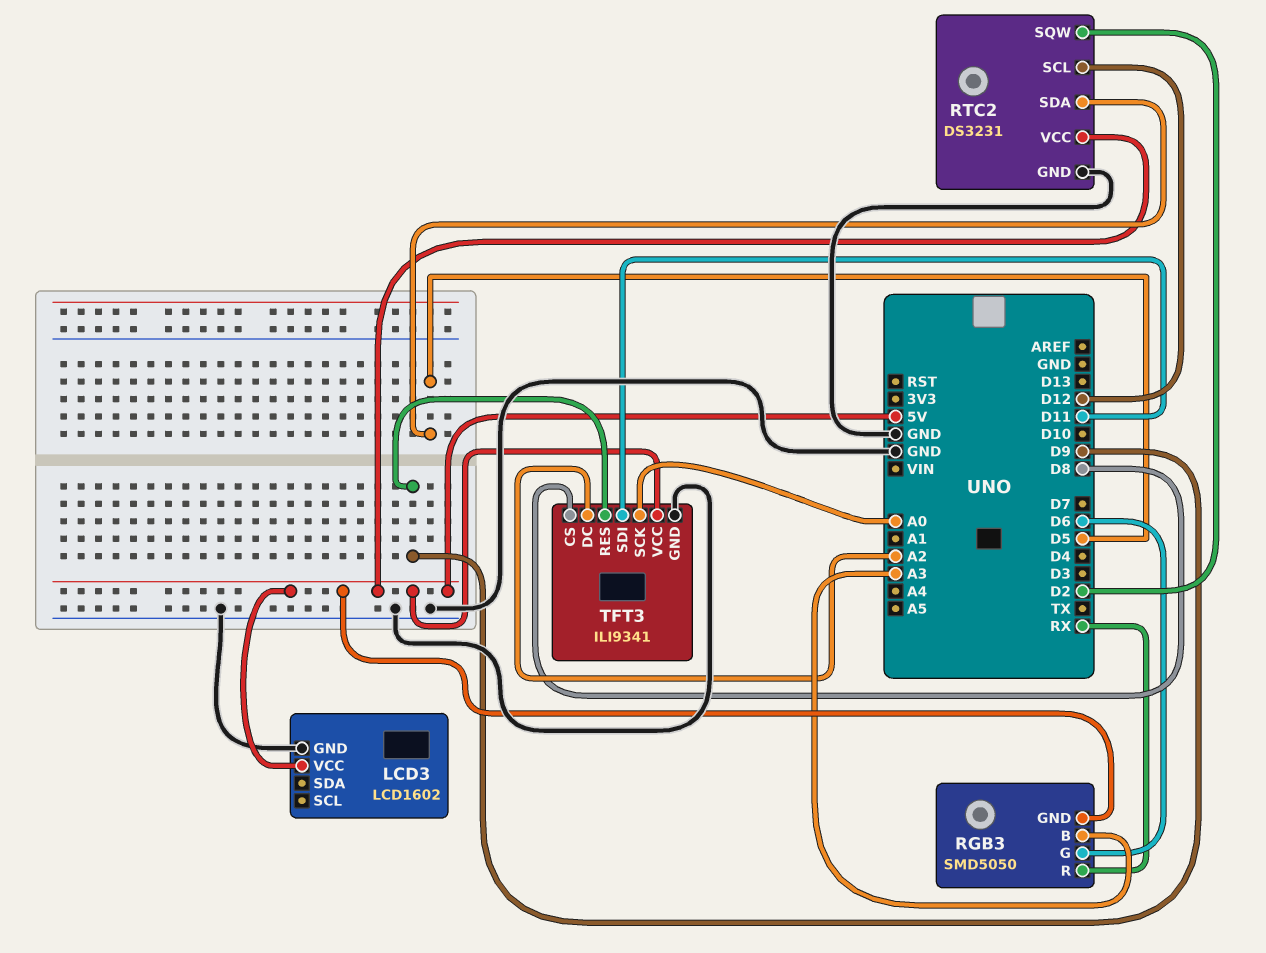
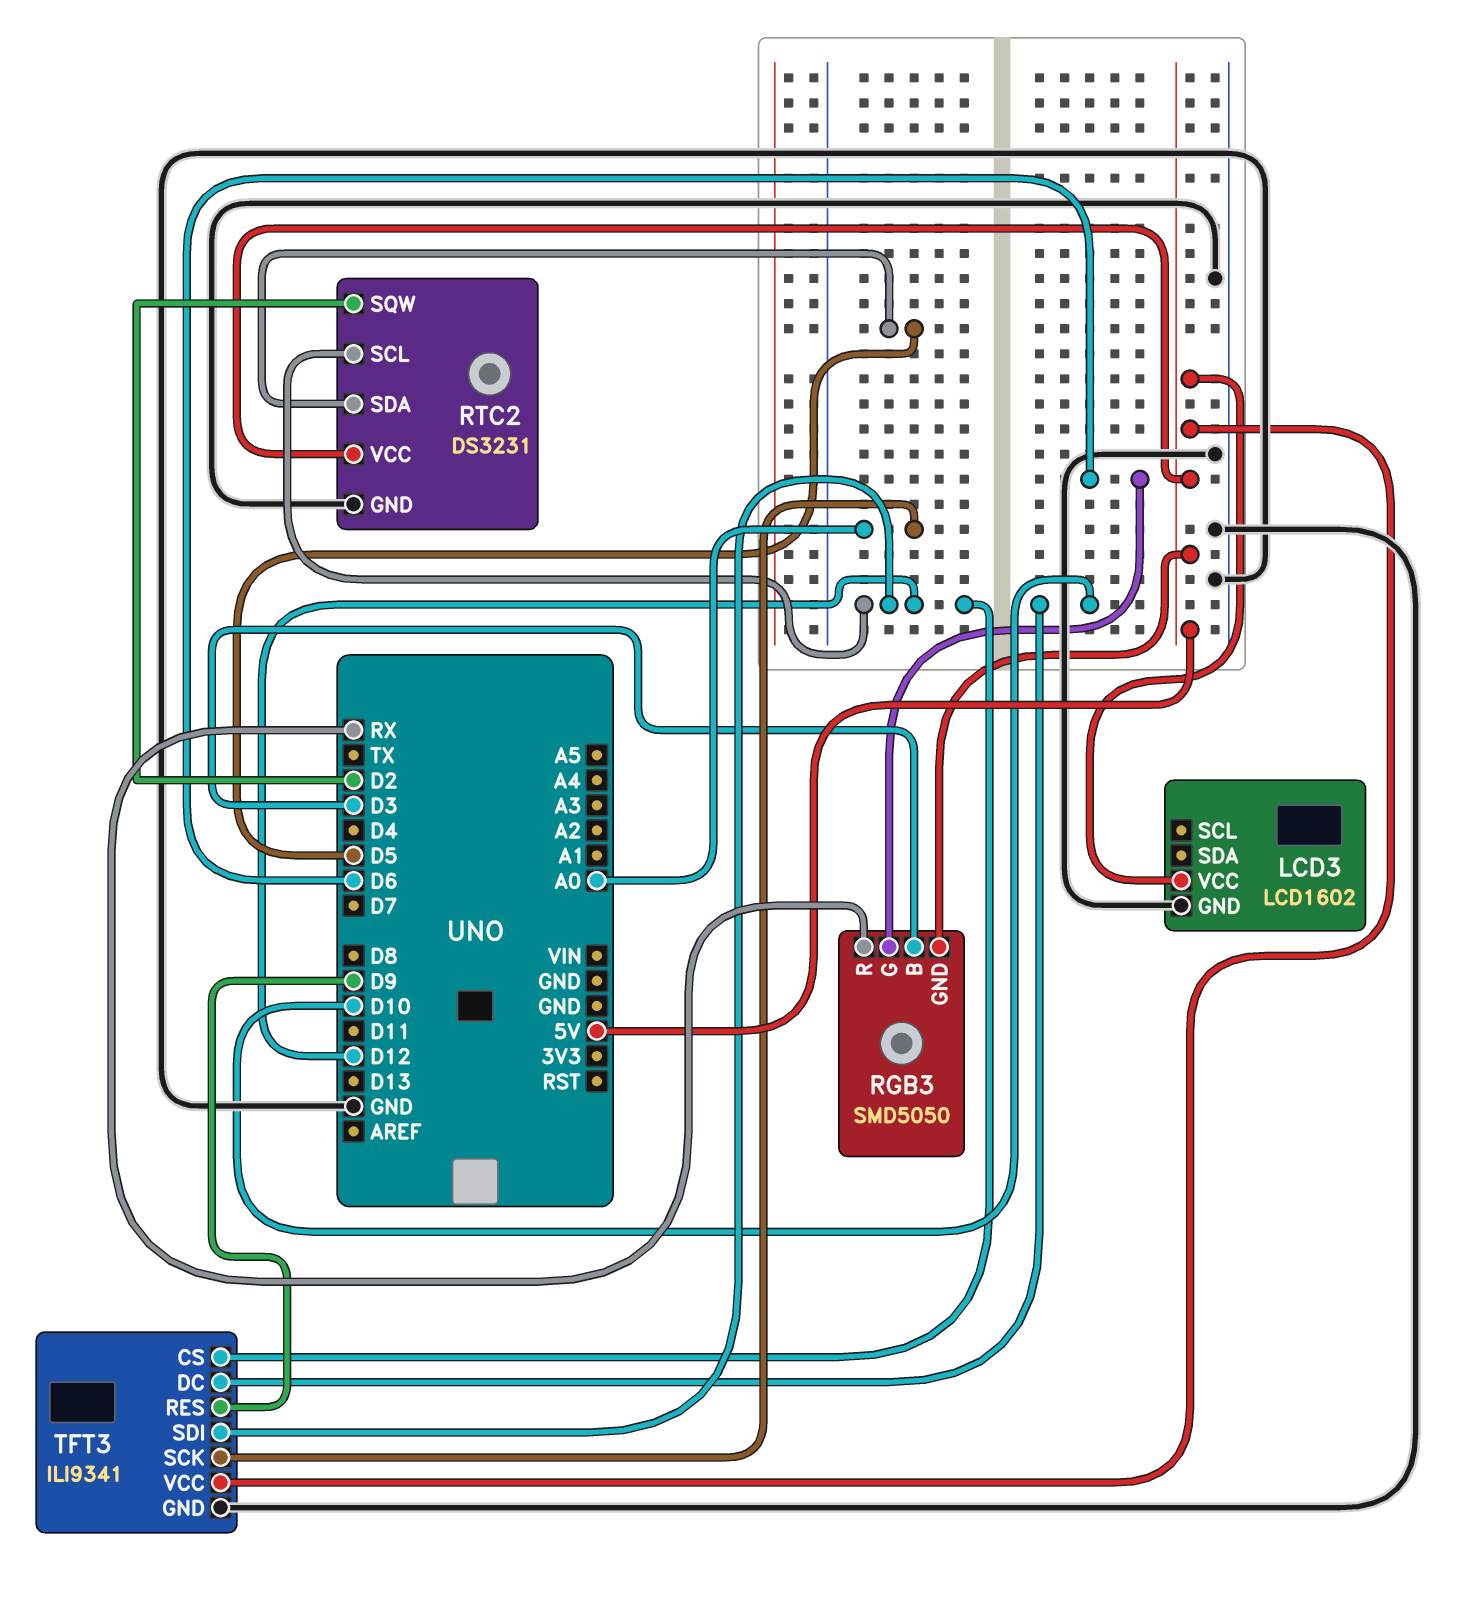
RGB3 pin B: A3 -> D3
TFT3 pin CS: D8 -> D12
TFT3 pin DC: A2 -> D10
TFT3 pin SDI: D11 -> D12

